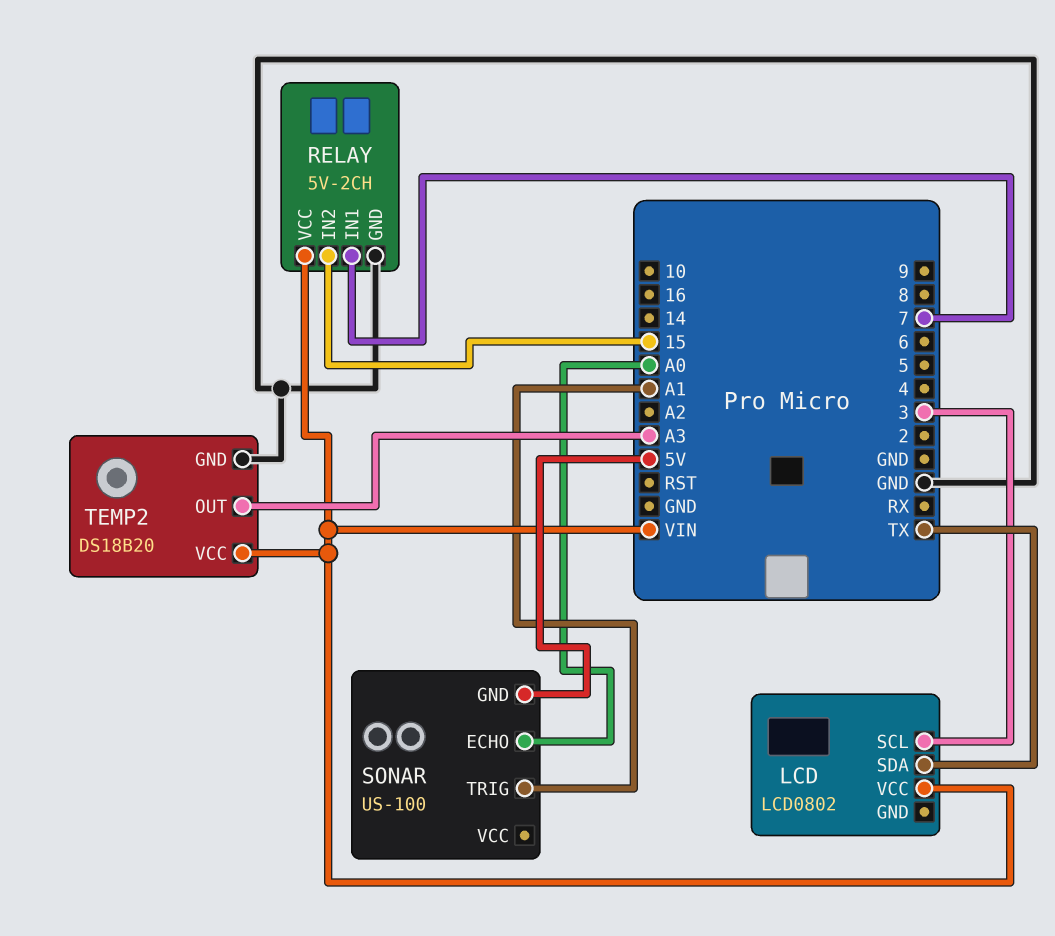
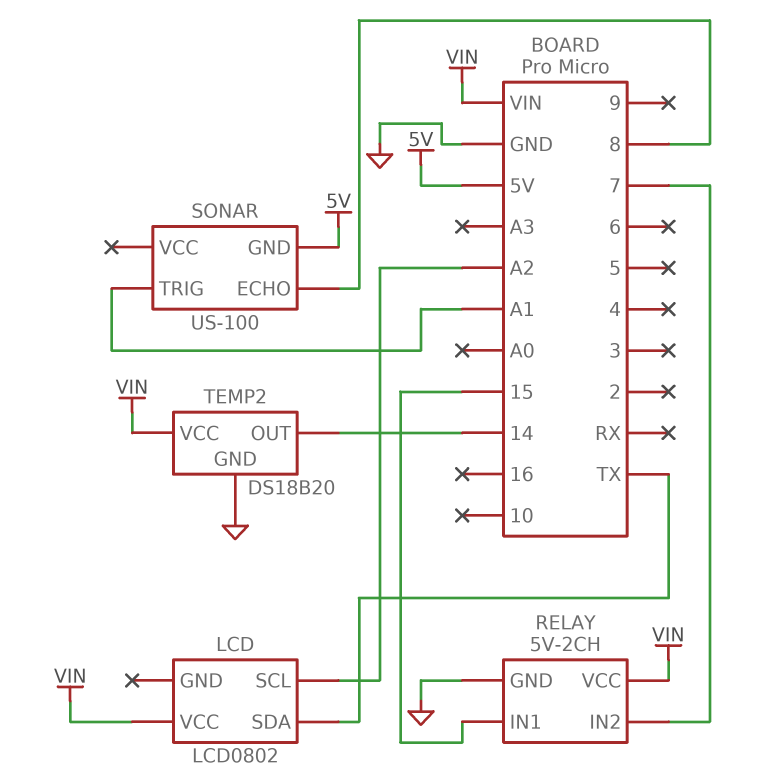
LCD pin SCL: 3 -> A2
RELAY pin IN1: 7 -> 15
RELAY pin IN2: 15 -> 7
SONAR pin ECHO: A0 -> 8
TEMP2 pin OUT: A3 -> 14

